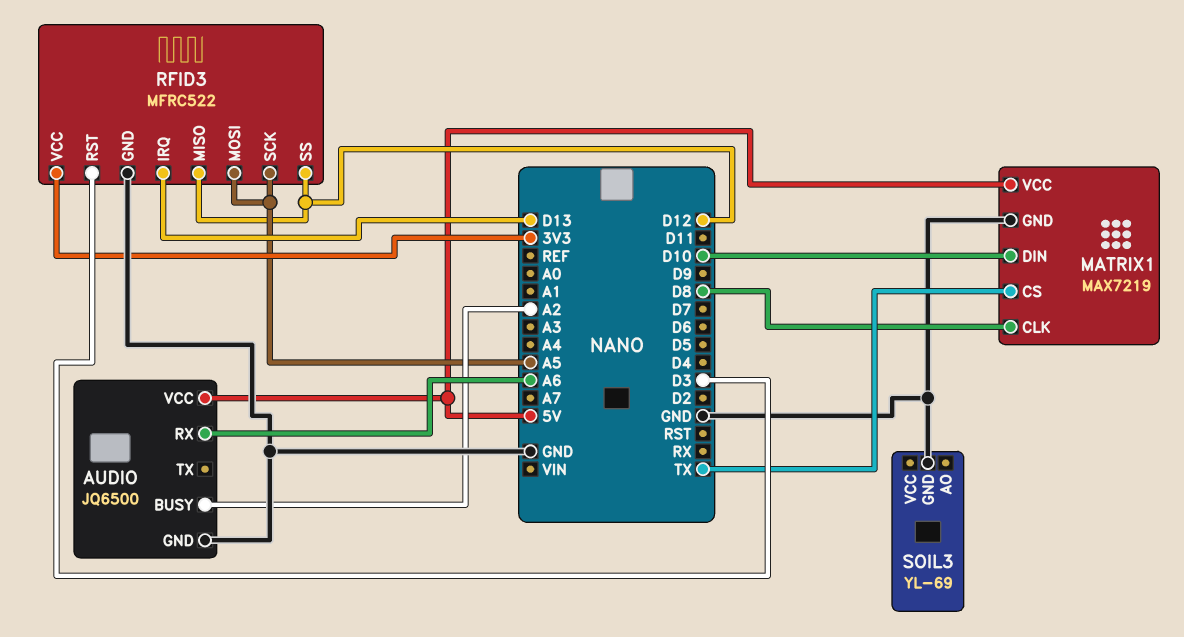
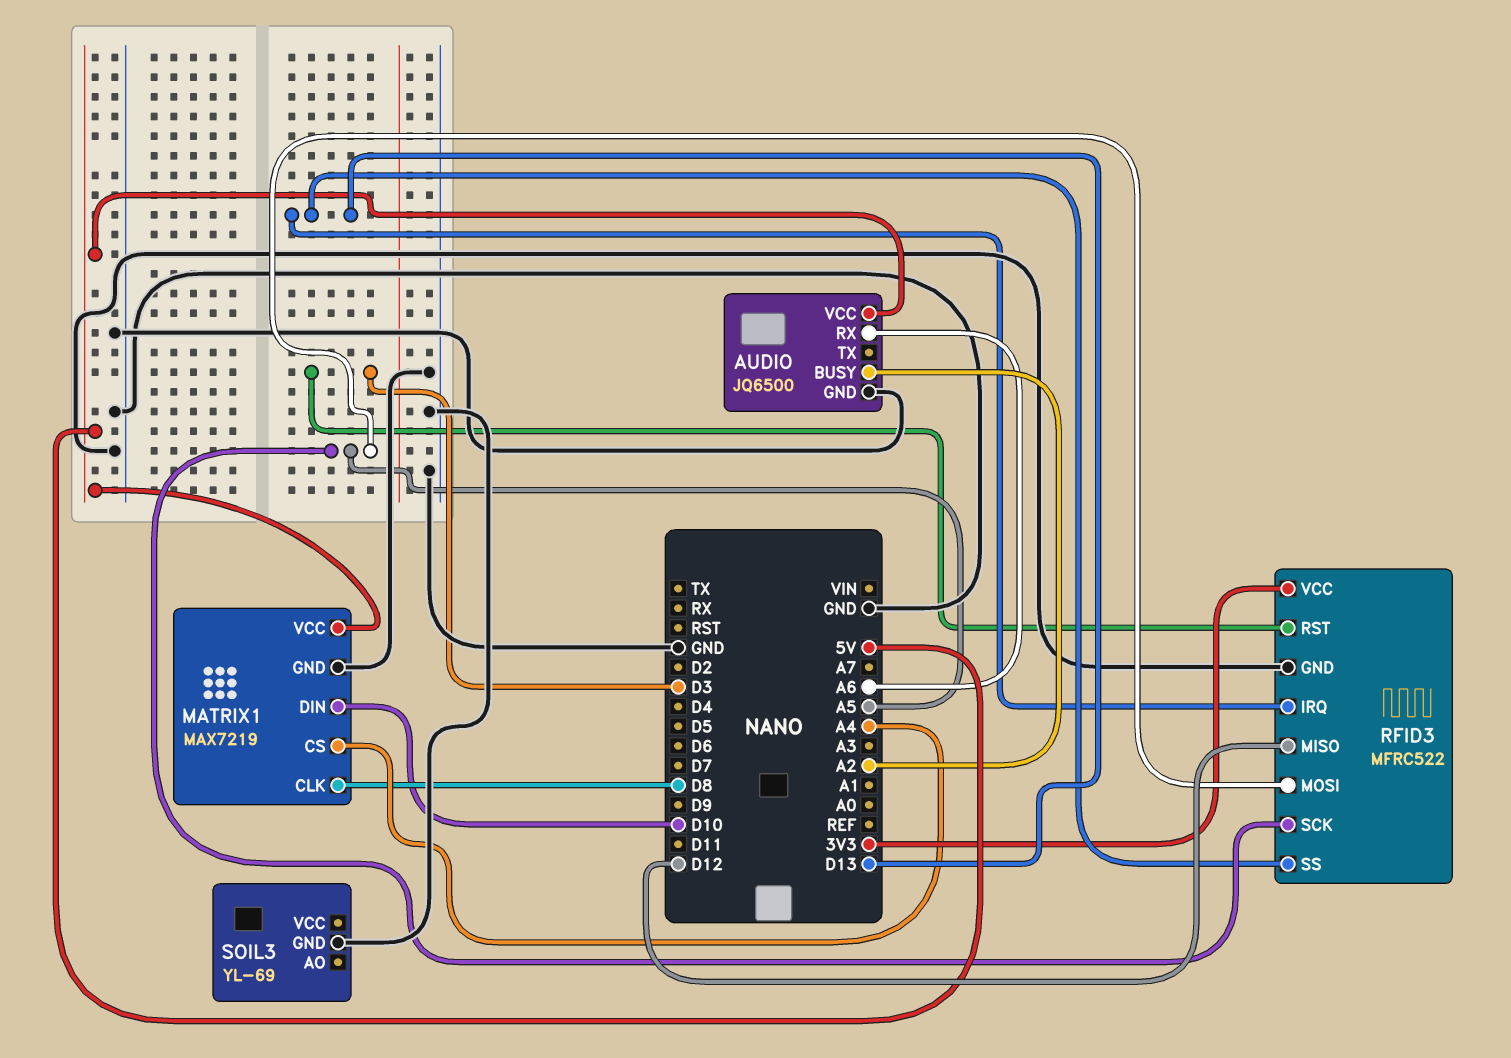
MATRIX1 pin CS: TX -> A4
RFID3 pin SS: D12 -> D13

